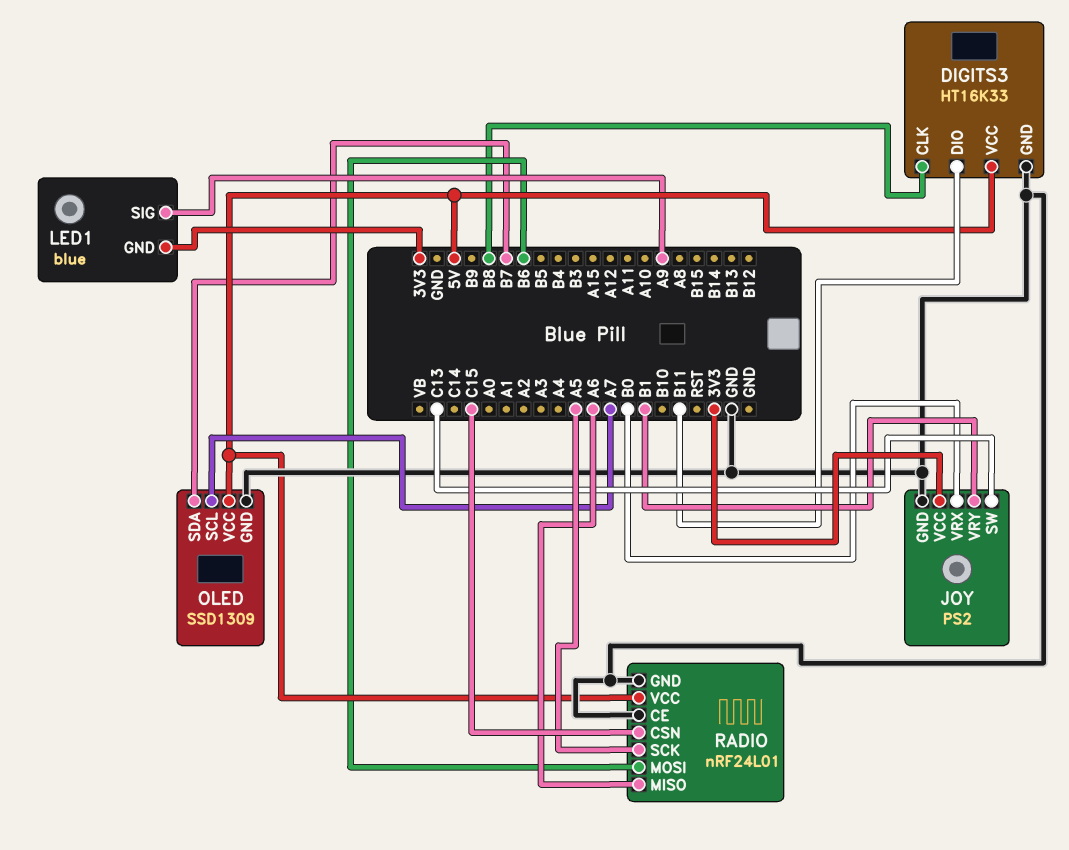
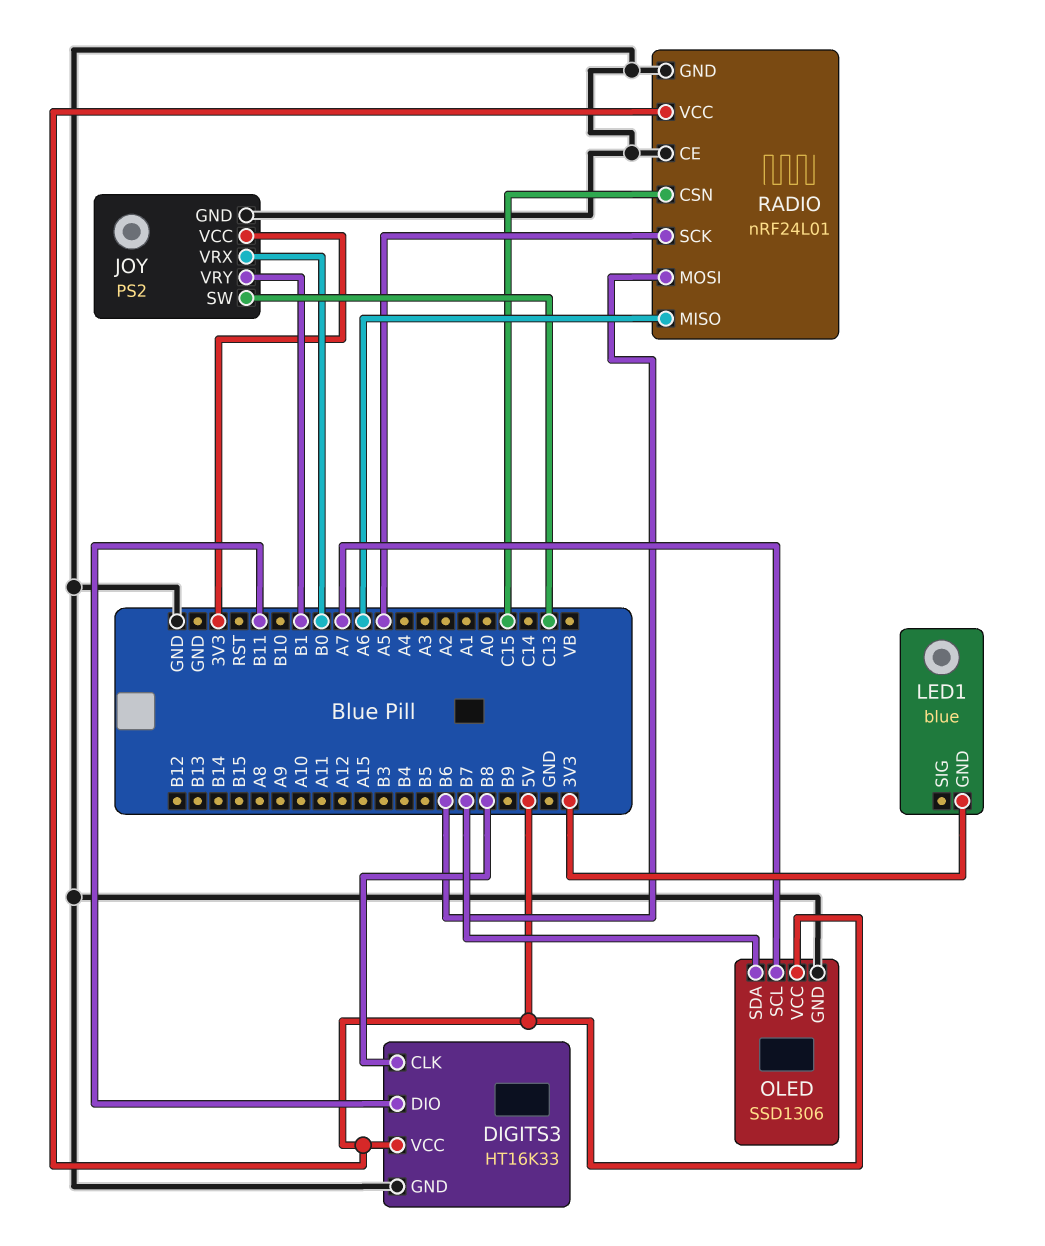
LED1 pin SIG: A9 -> none
OLED: SSD1309 -> SSD1306

